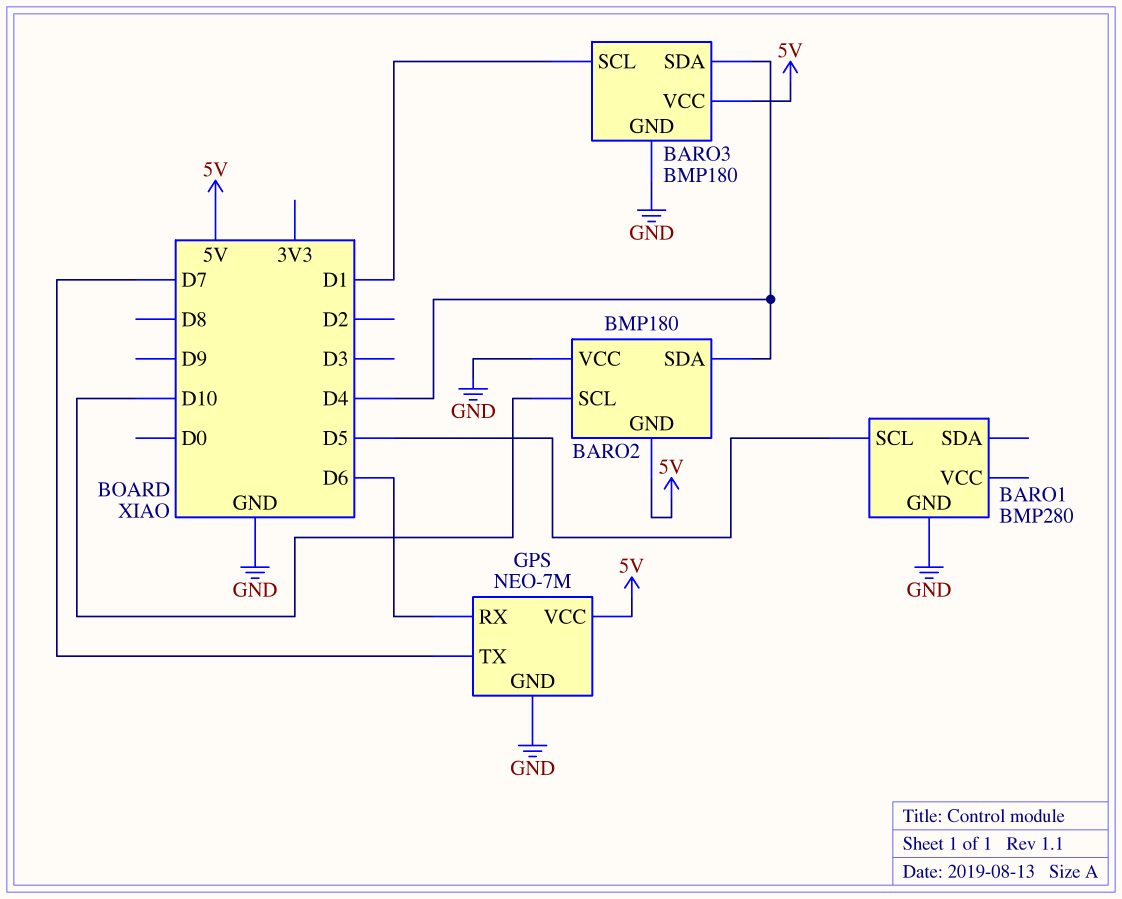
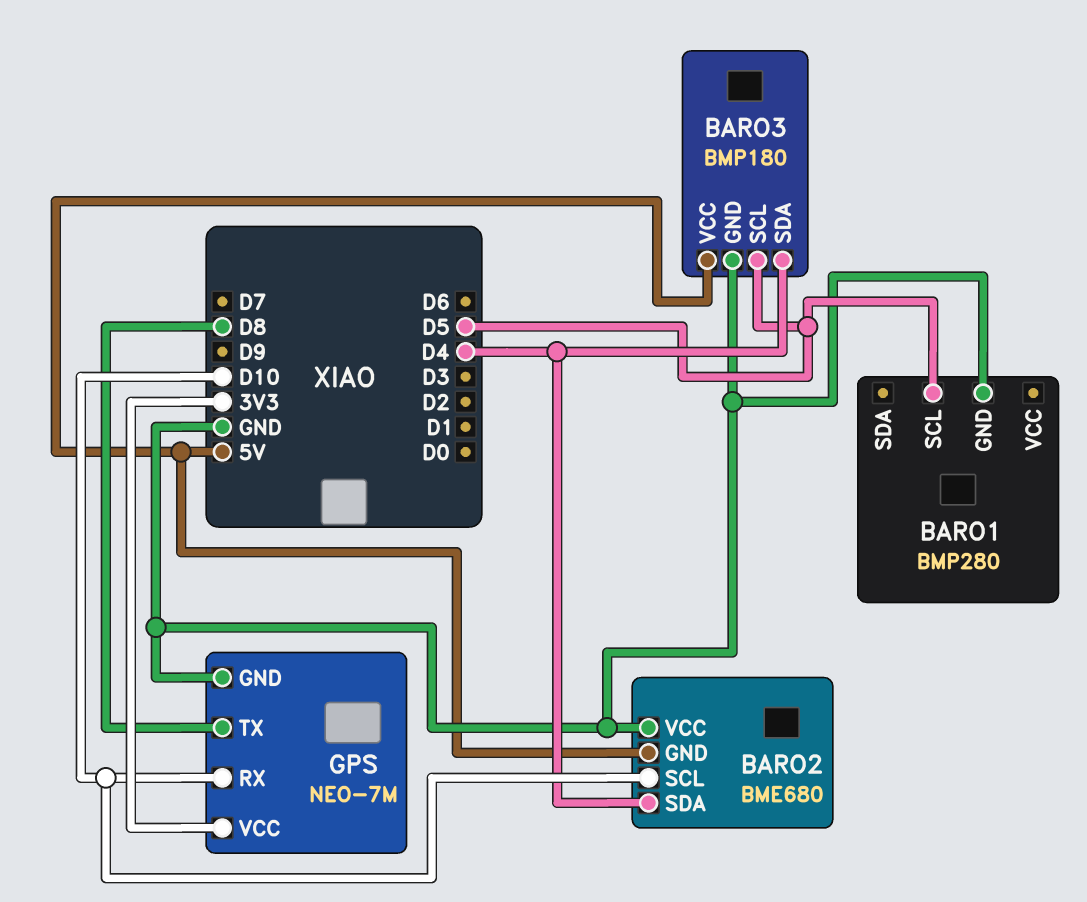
BARO2: BMP180 -> BME680
BARO3 pin SCL: D1 -> D5
GPS pin RX: D6 -> D10
GPS pin TX: D7 -> D8
GPS pin VCC: 5V -> 3V3

